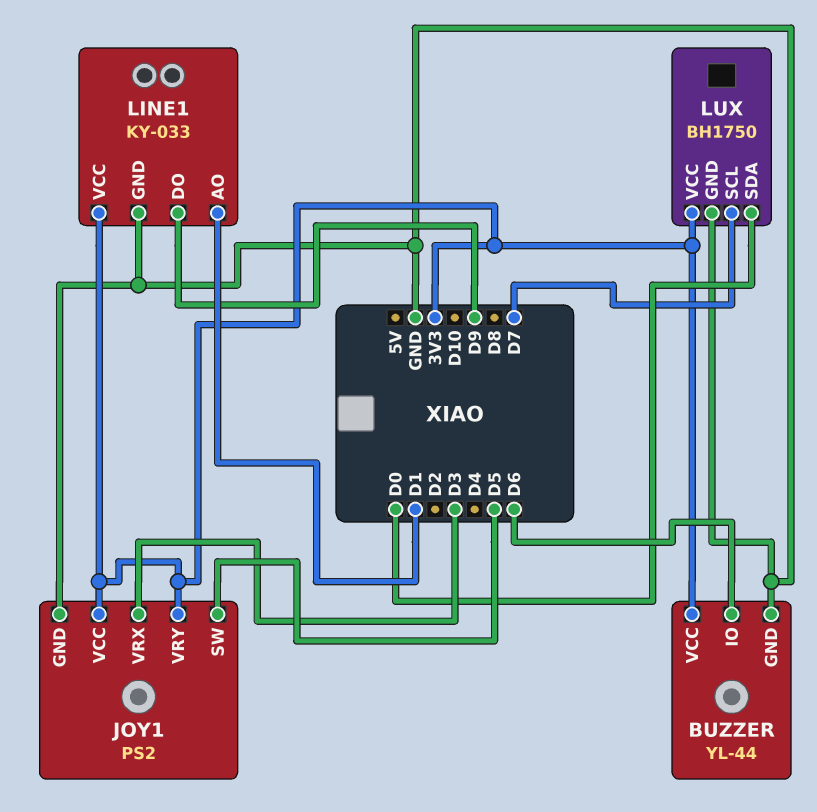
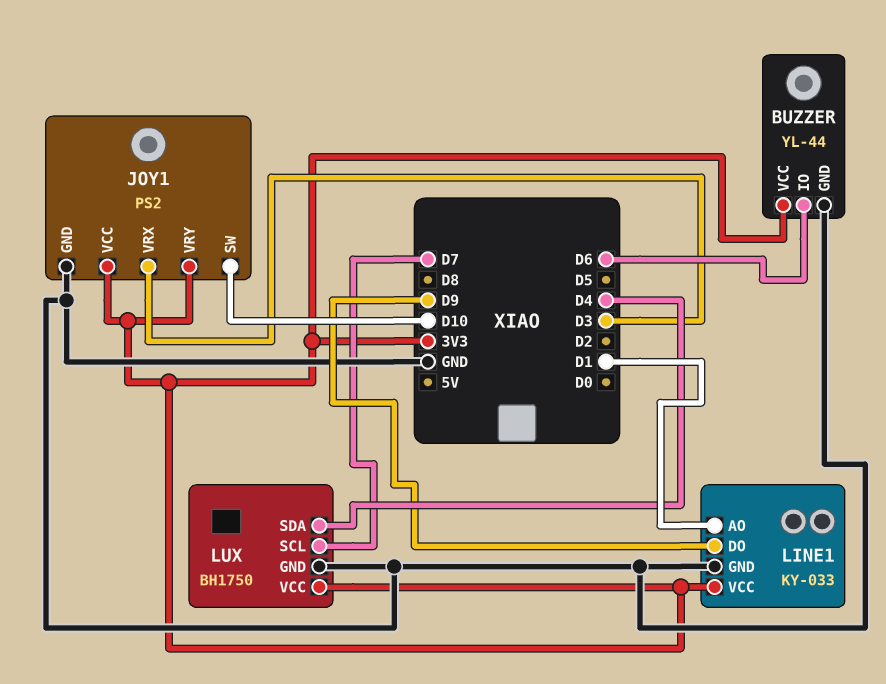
JOY1 pin SW: D5 -> D10
LUX pin SDA: D0 -> D4

